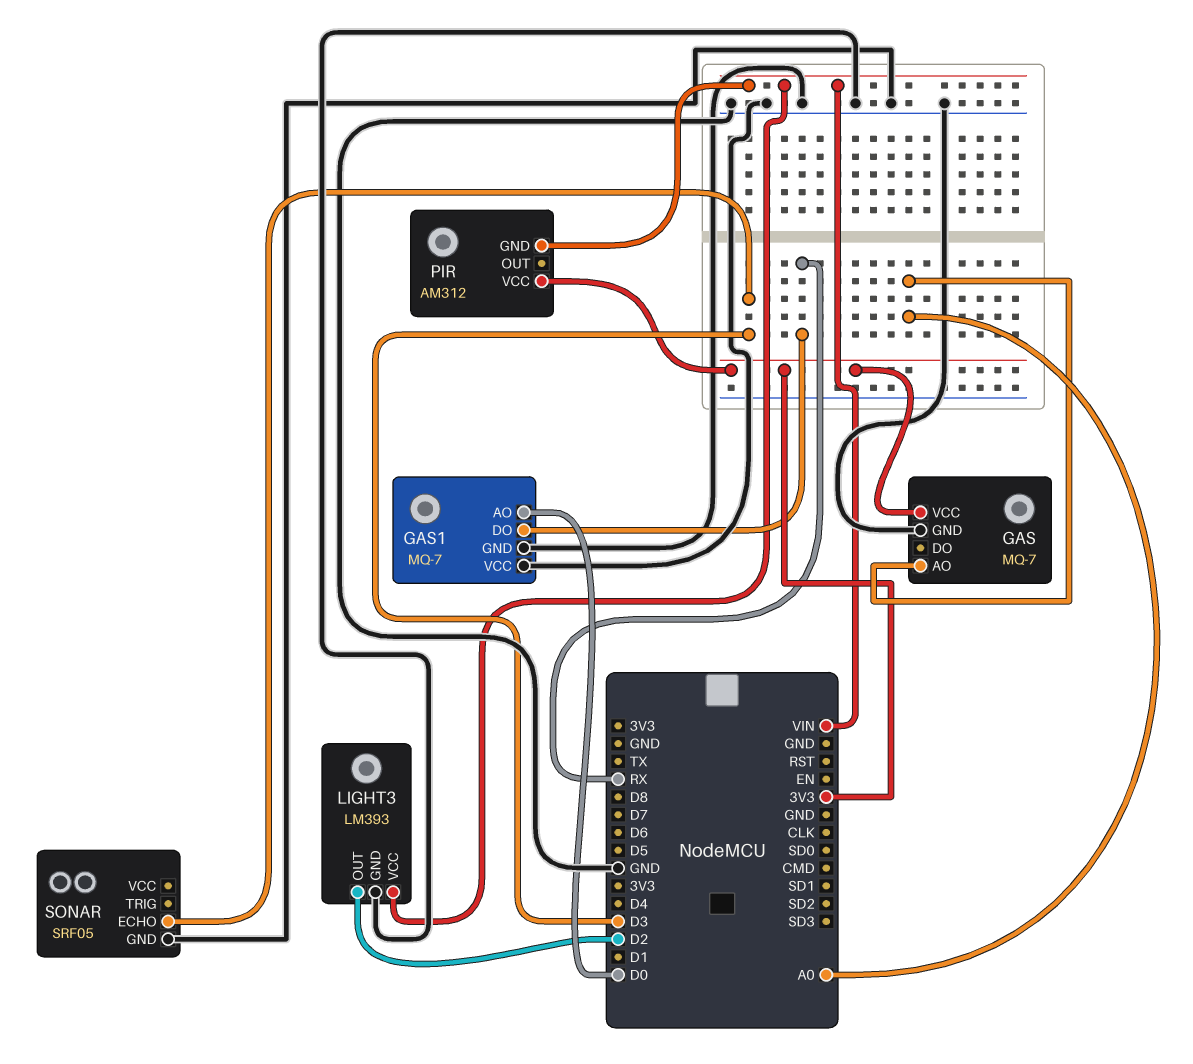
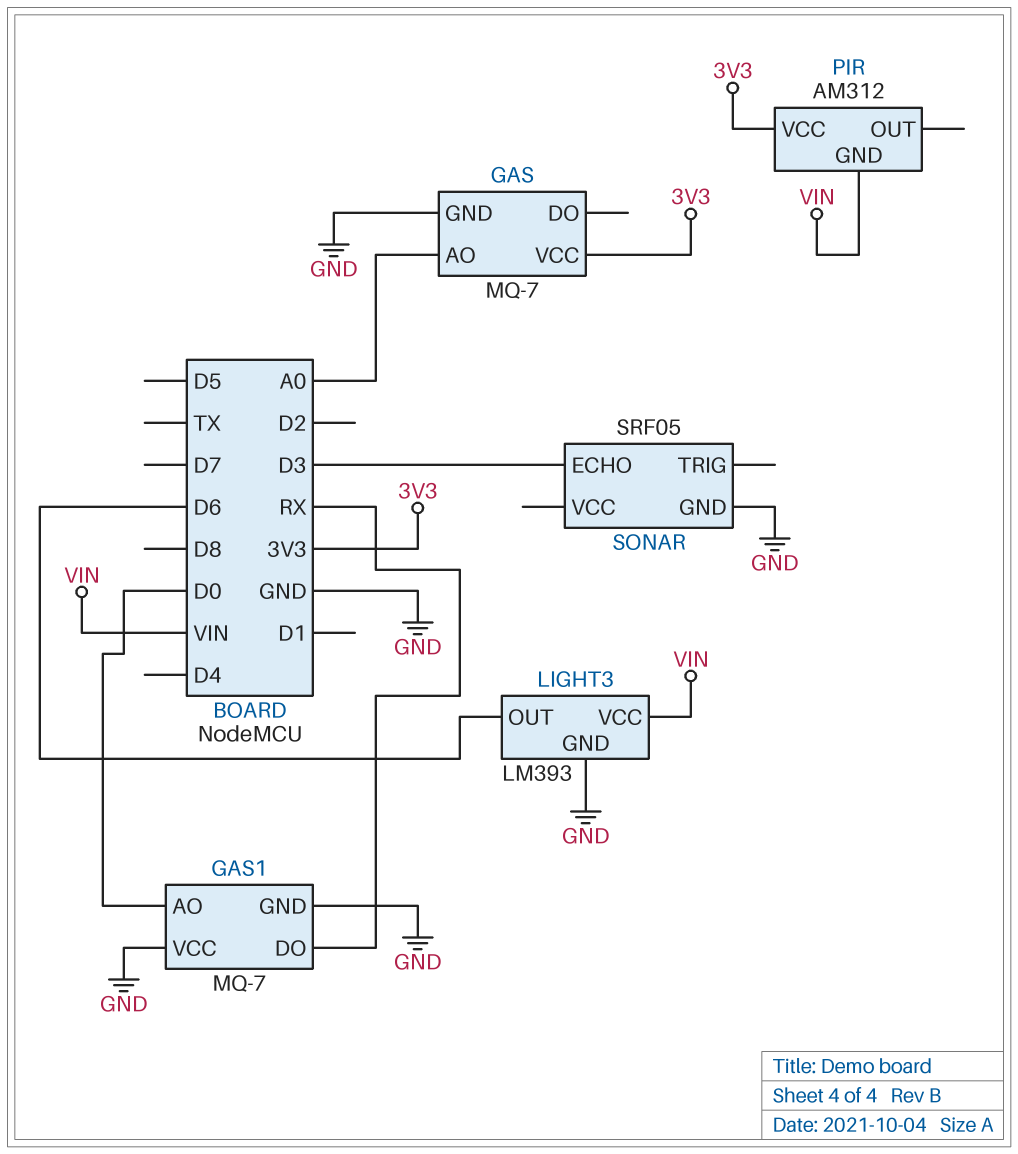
LIGHT3 pin OUT: D2 -> D6

